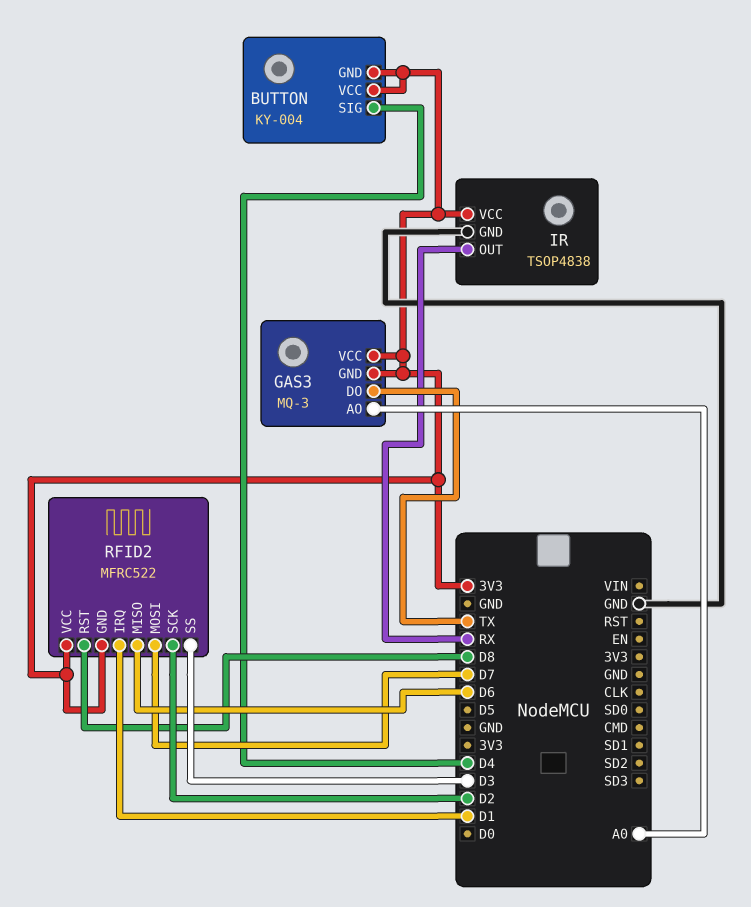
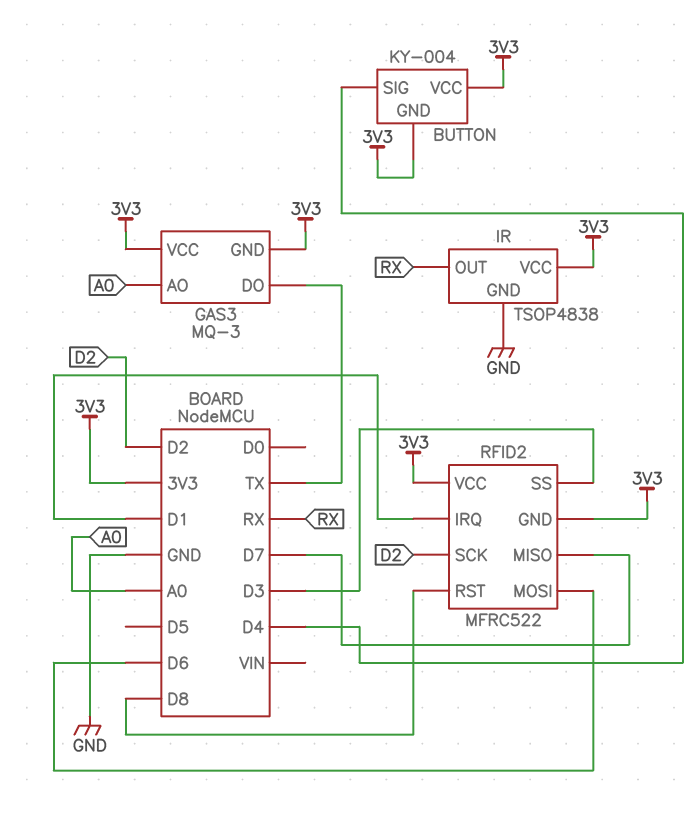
RFID2 pin MISO: D6 -> D7
RFID2 pin MOSI: D7 -> D6

